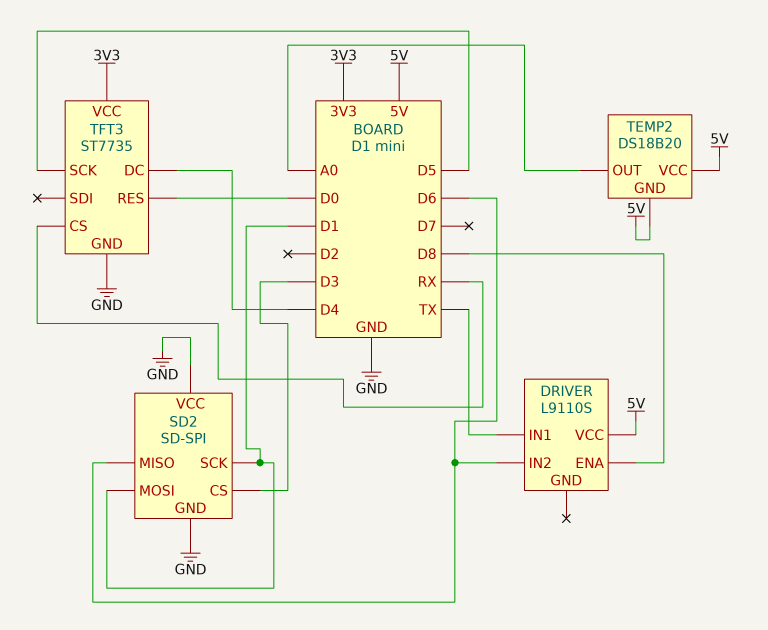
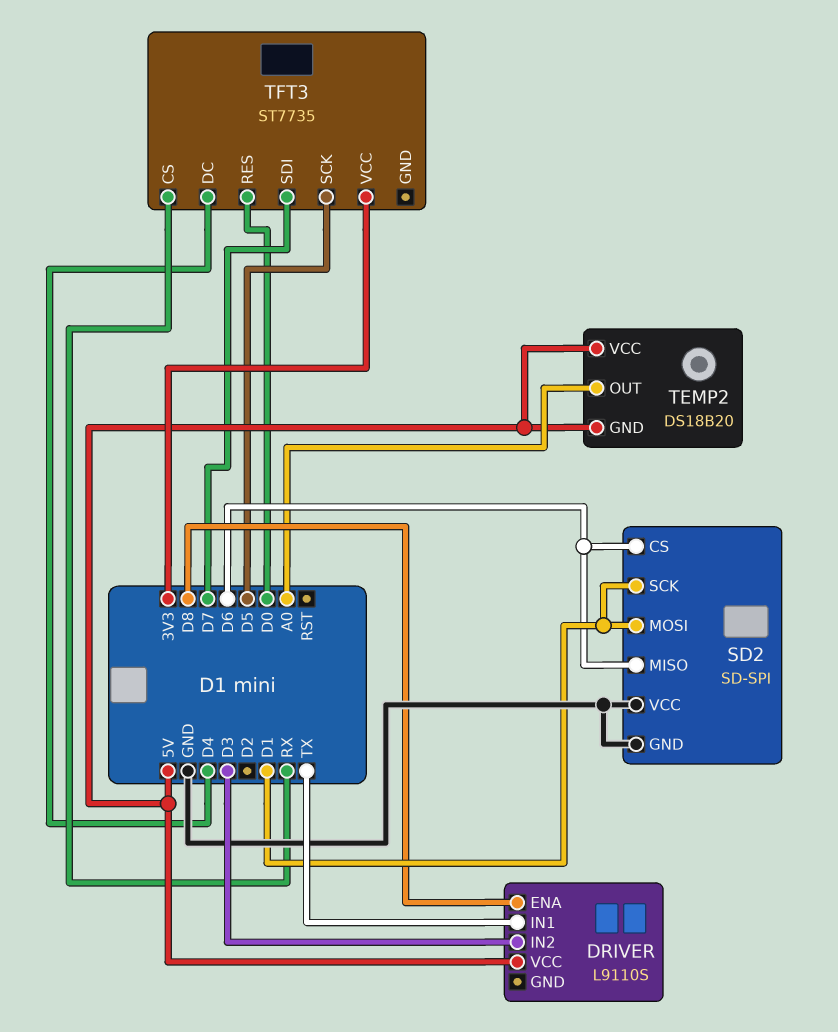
DRIVER pin IN2: D6 -> D3
SD2 pin CS: D3 -> D6
TFT3 pin GND: GND -> none
TFT3 pin SDI: none -> D7

